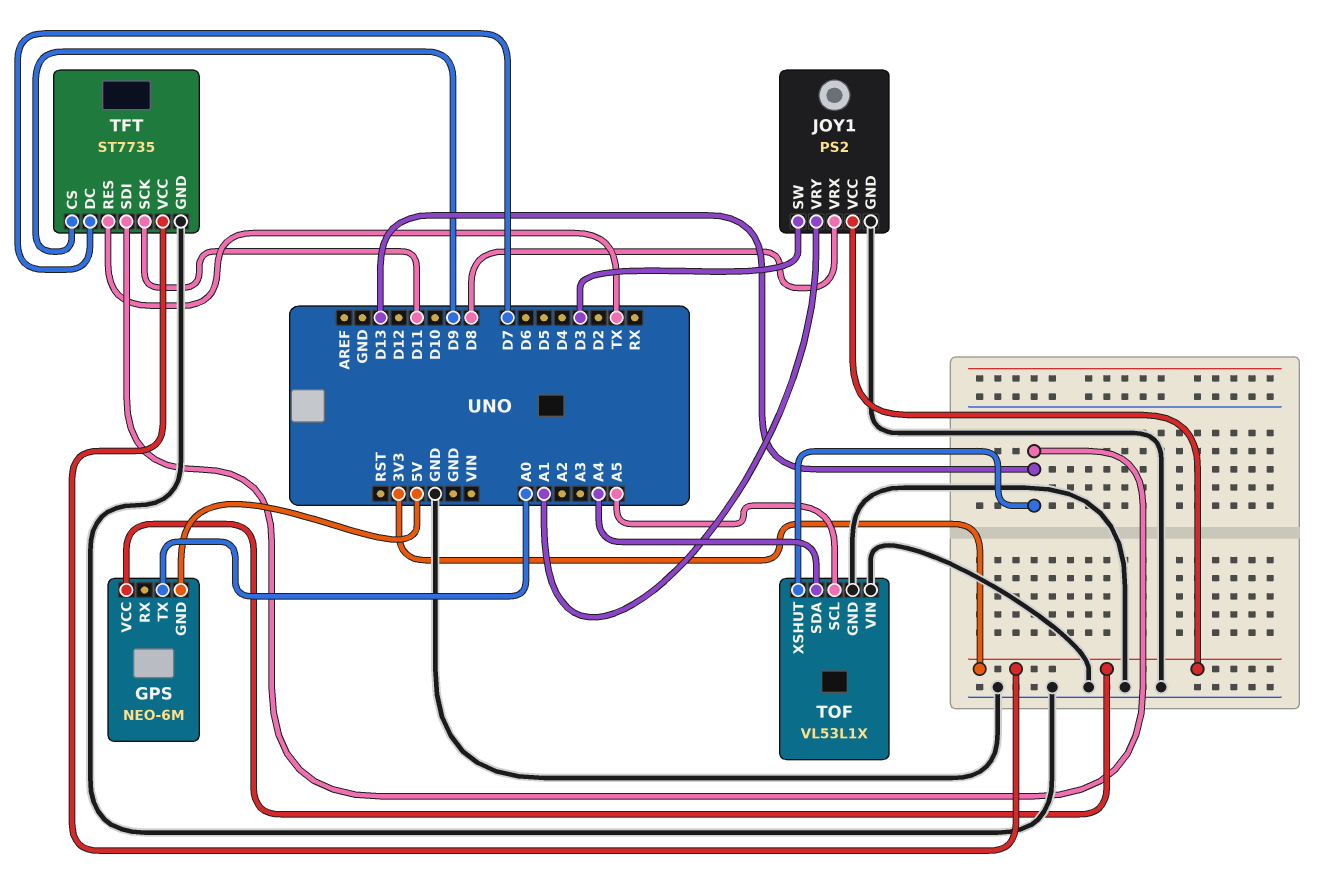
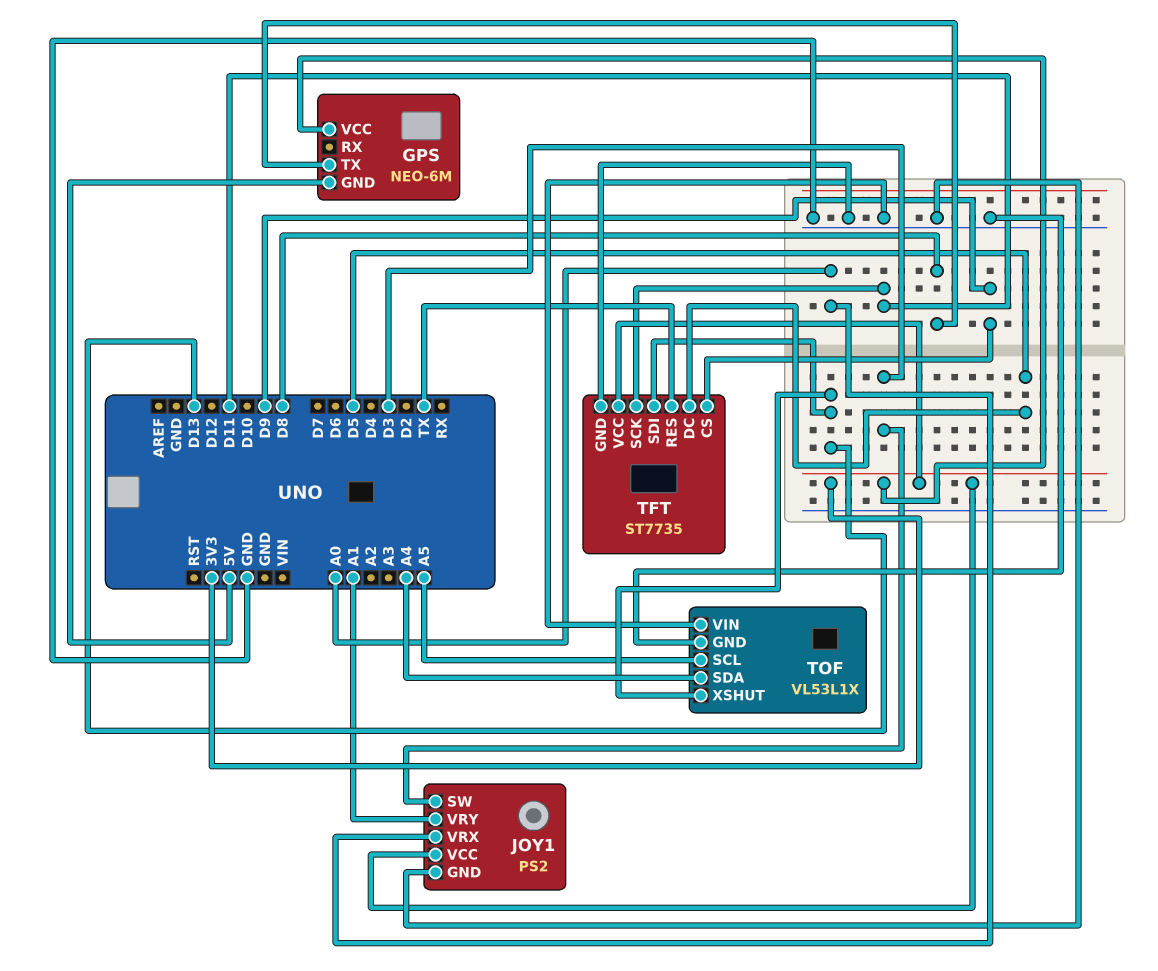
GPS pin TX: A0 -> D8
JOY1 pin VRX: D8 -> A0
TFT pin DC: D7 -> D5

